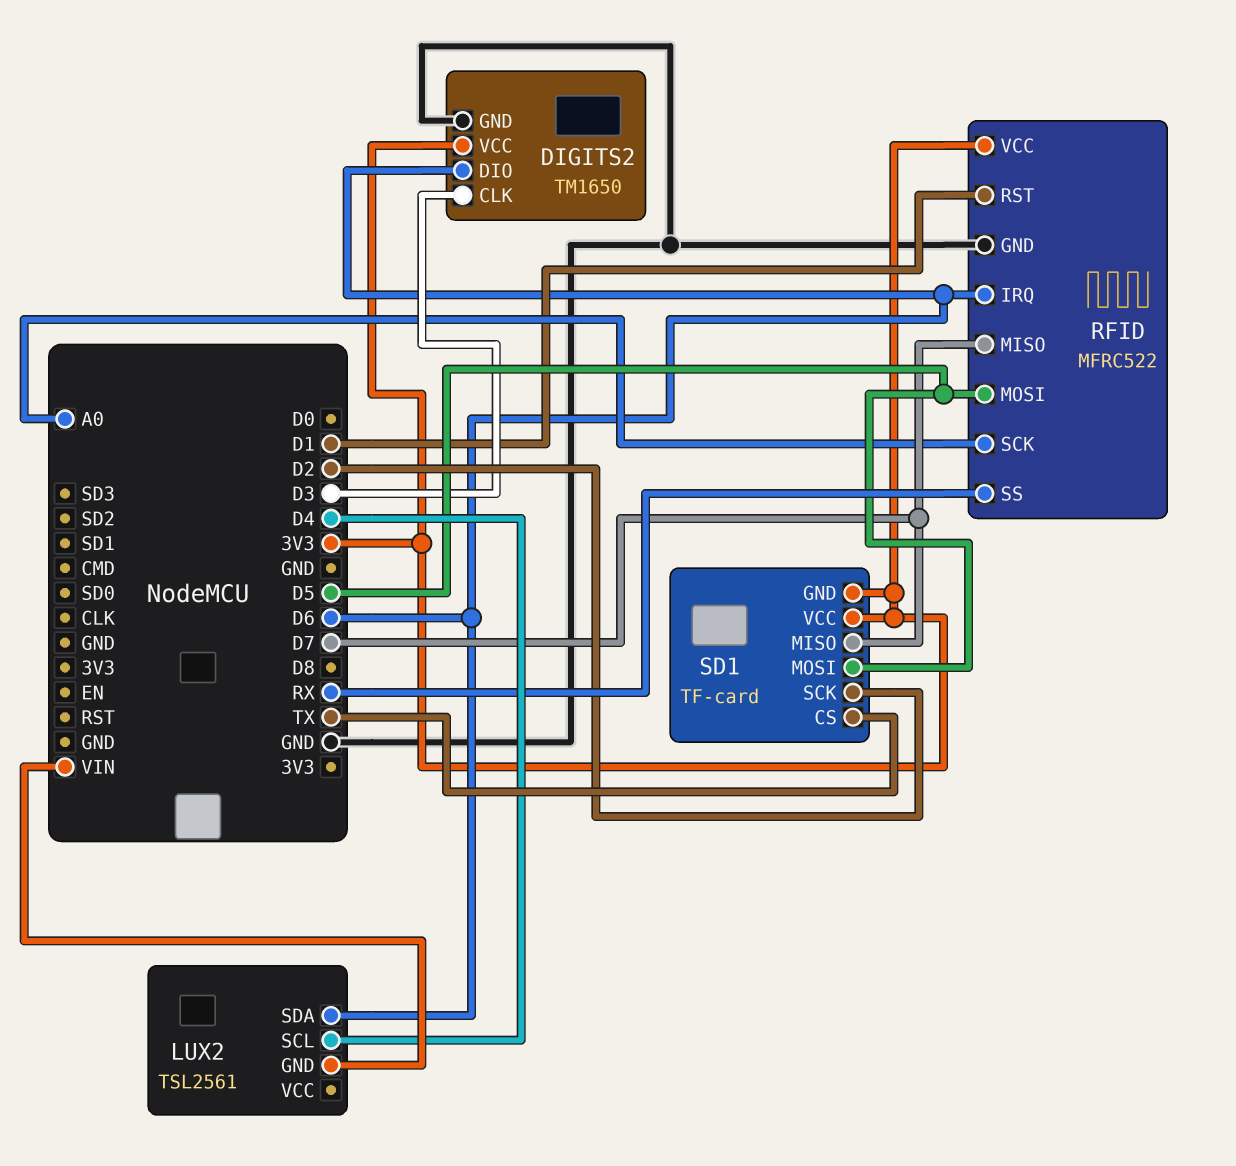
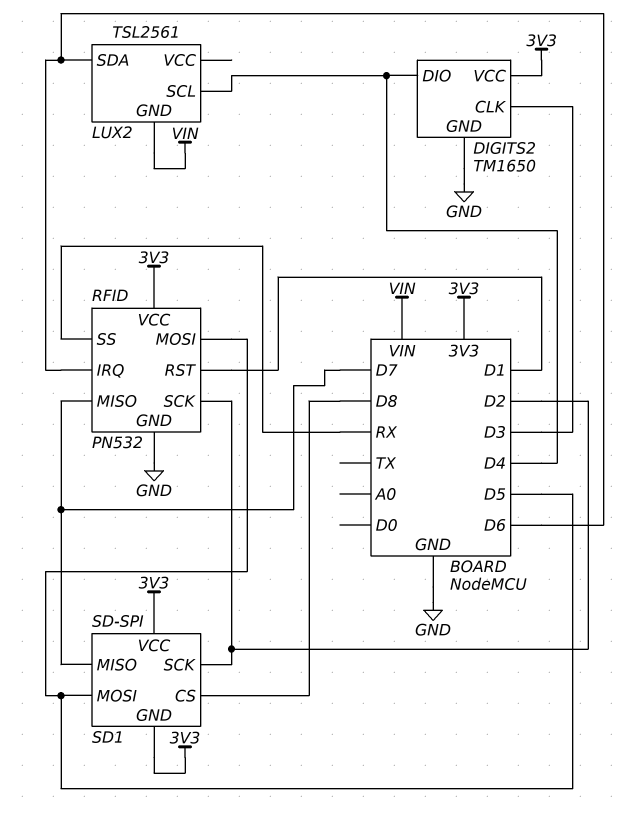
DIGITS2 pin DIO: D6 -> D4
RFID: MFRC522 -> PN532
RFID pin SCK: A0 -> D2
SD1: TF-card -> SD-SPI
SD1 pin CS: TX -> D8

